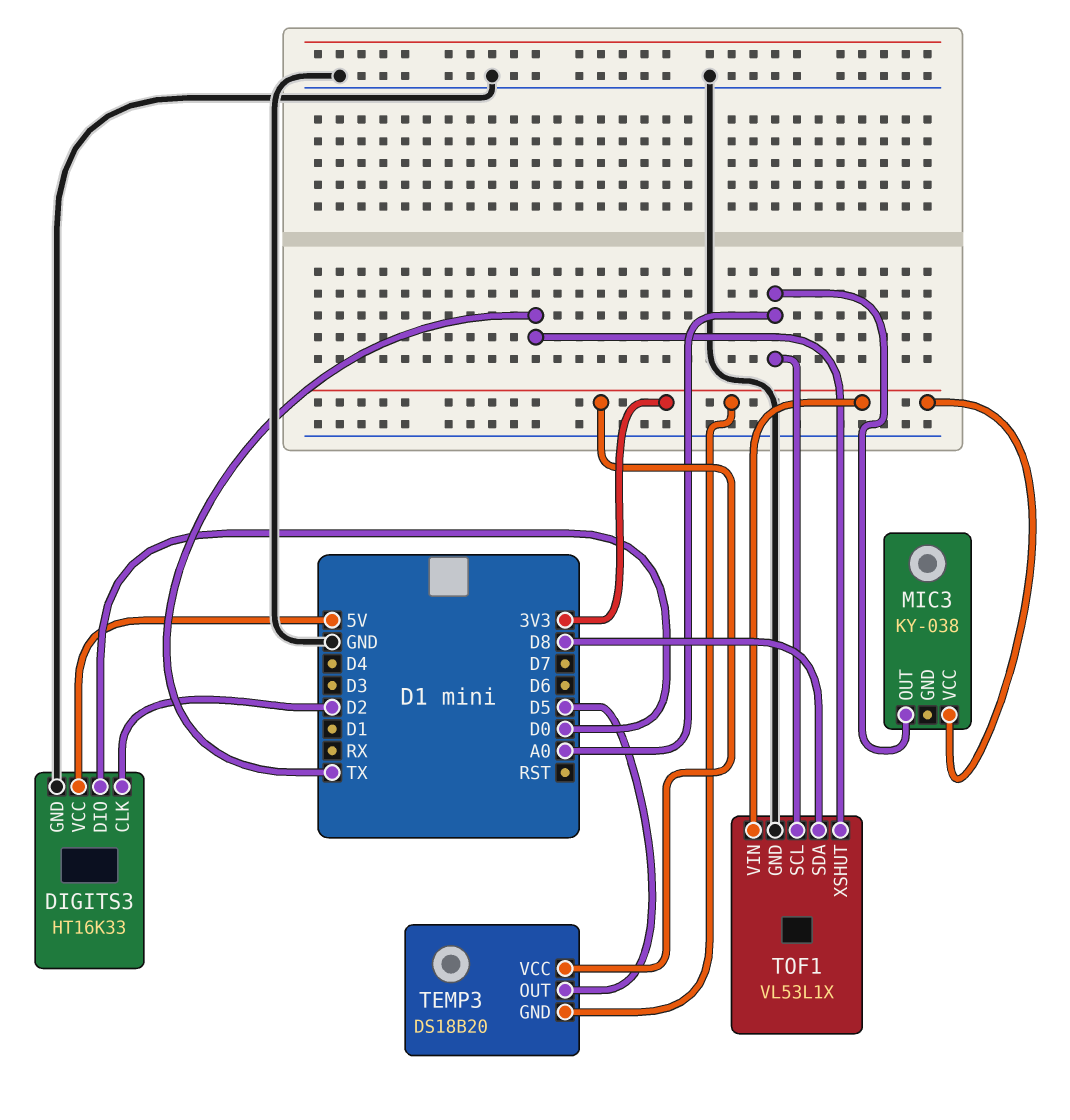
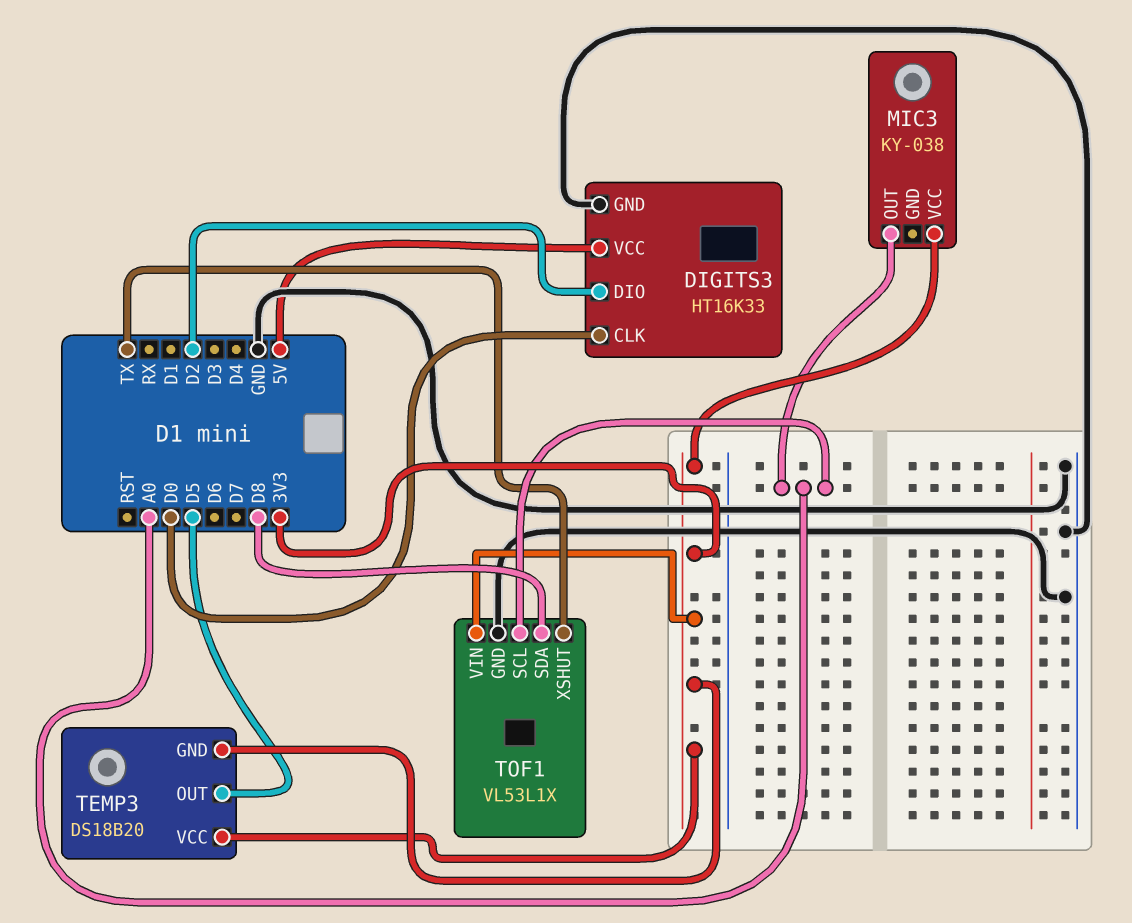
DIGITS3 pin CLK: D2 -> D0
DIGITS3 pin DIO: D0 -> D2

